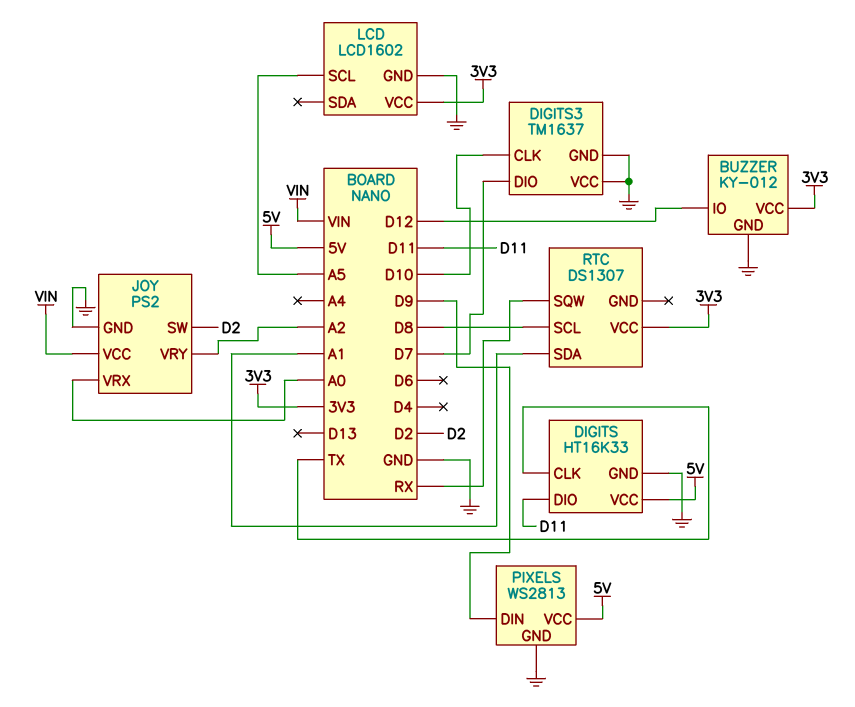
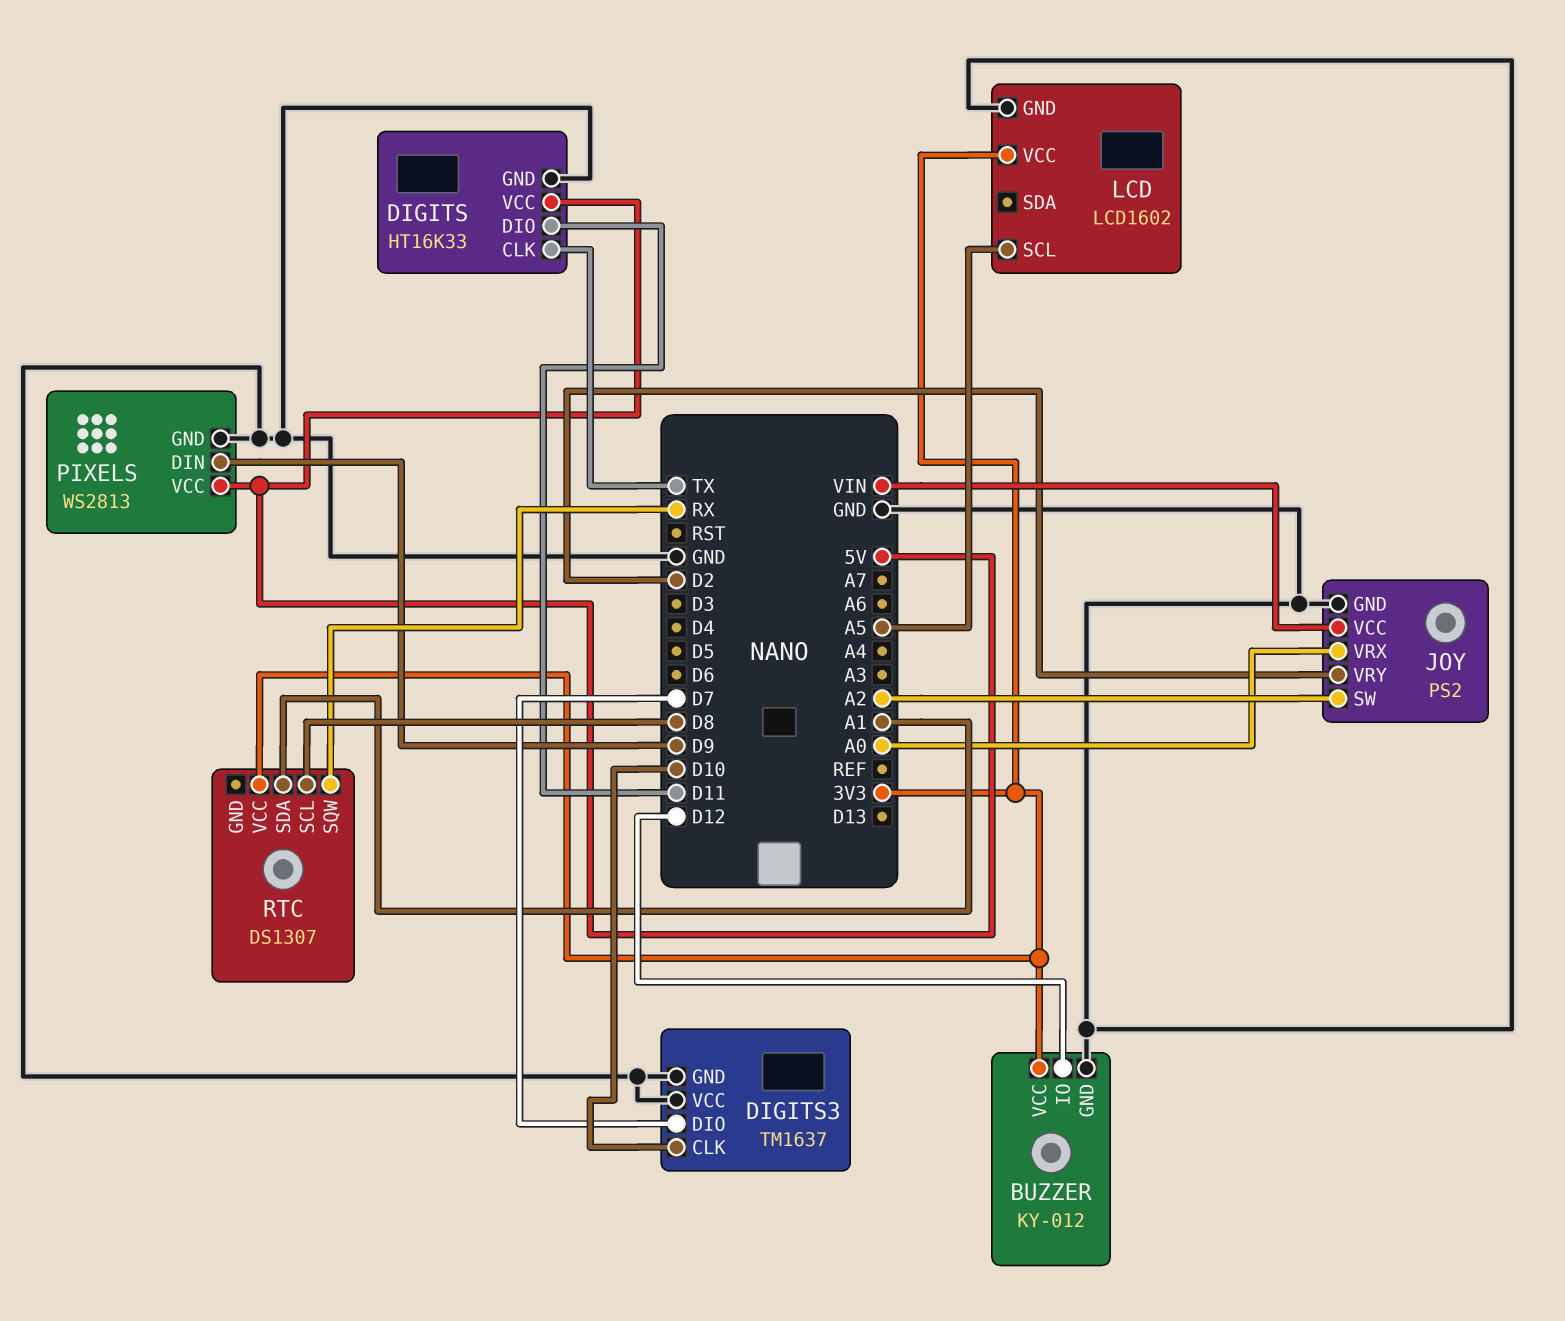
JOY pin SW: D2 -> A2
JOY pin VRY: A2 -> D2

